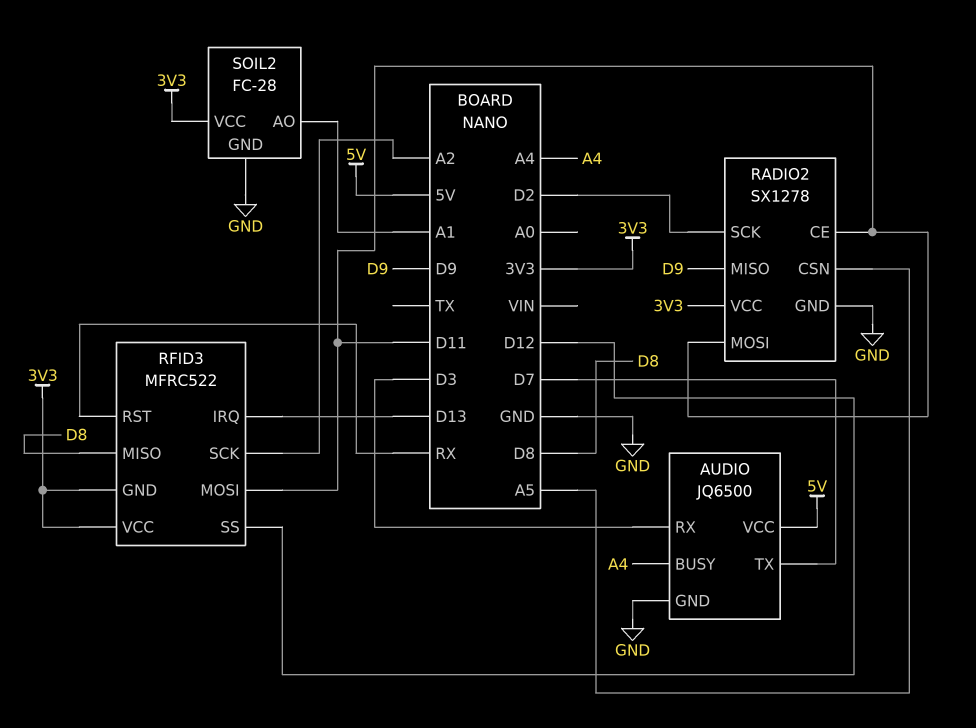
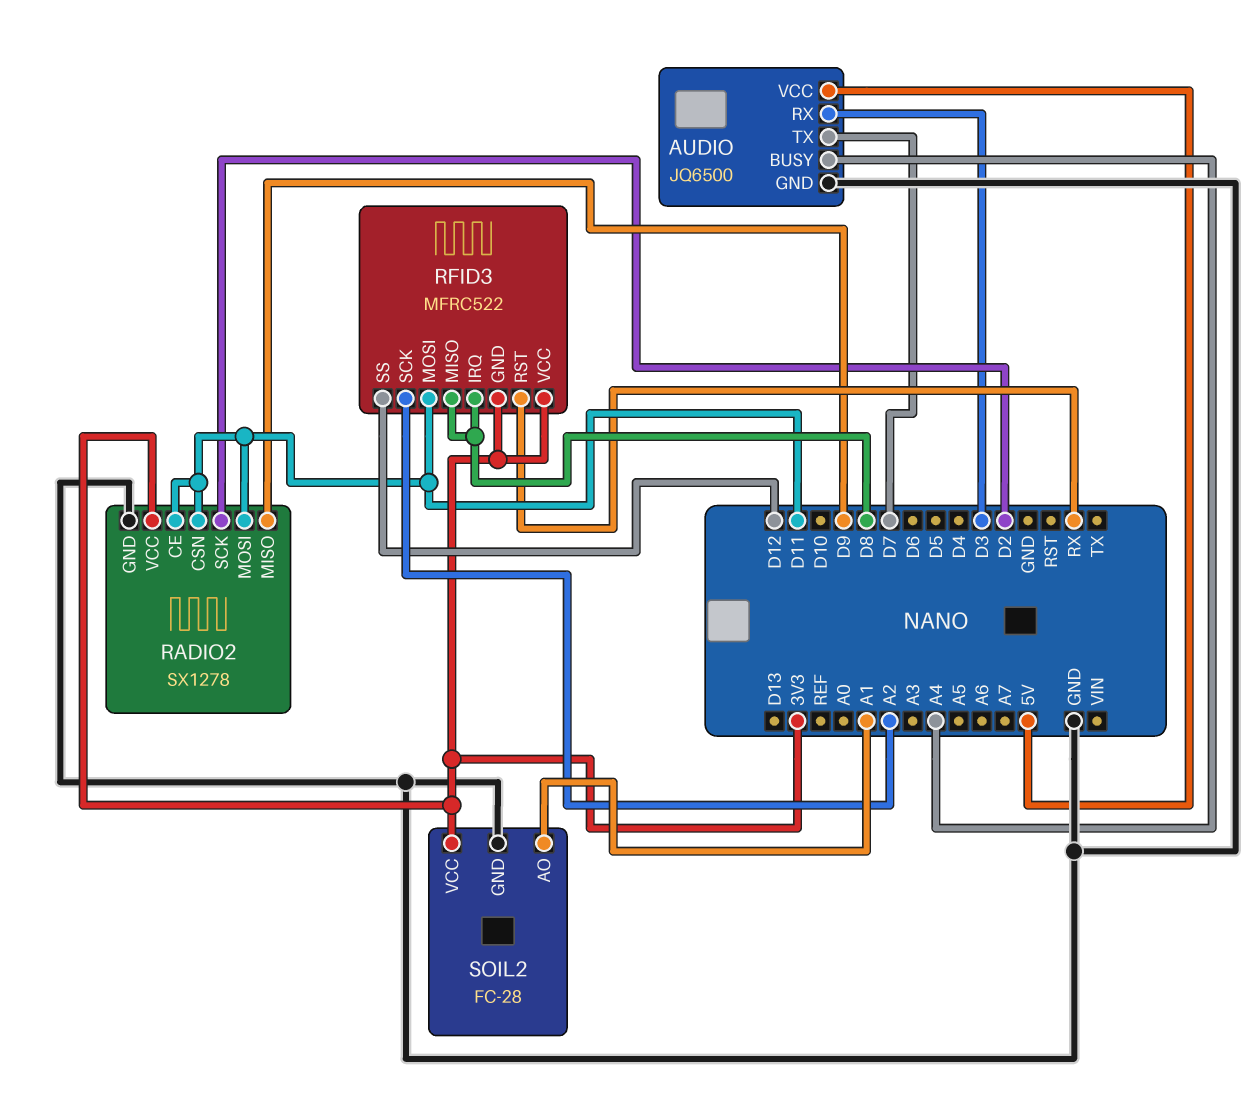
RADIO2 pin CSN: A5 -> D11
RFID3 pin IRQ: D13 -> D8

